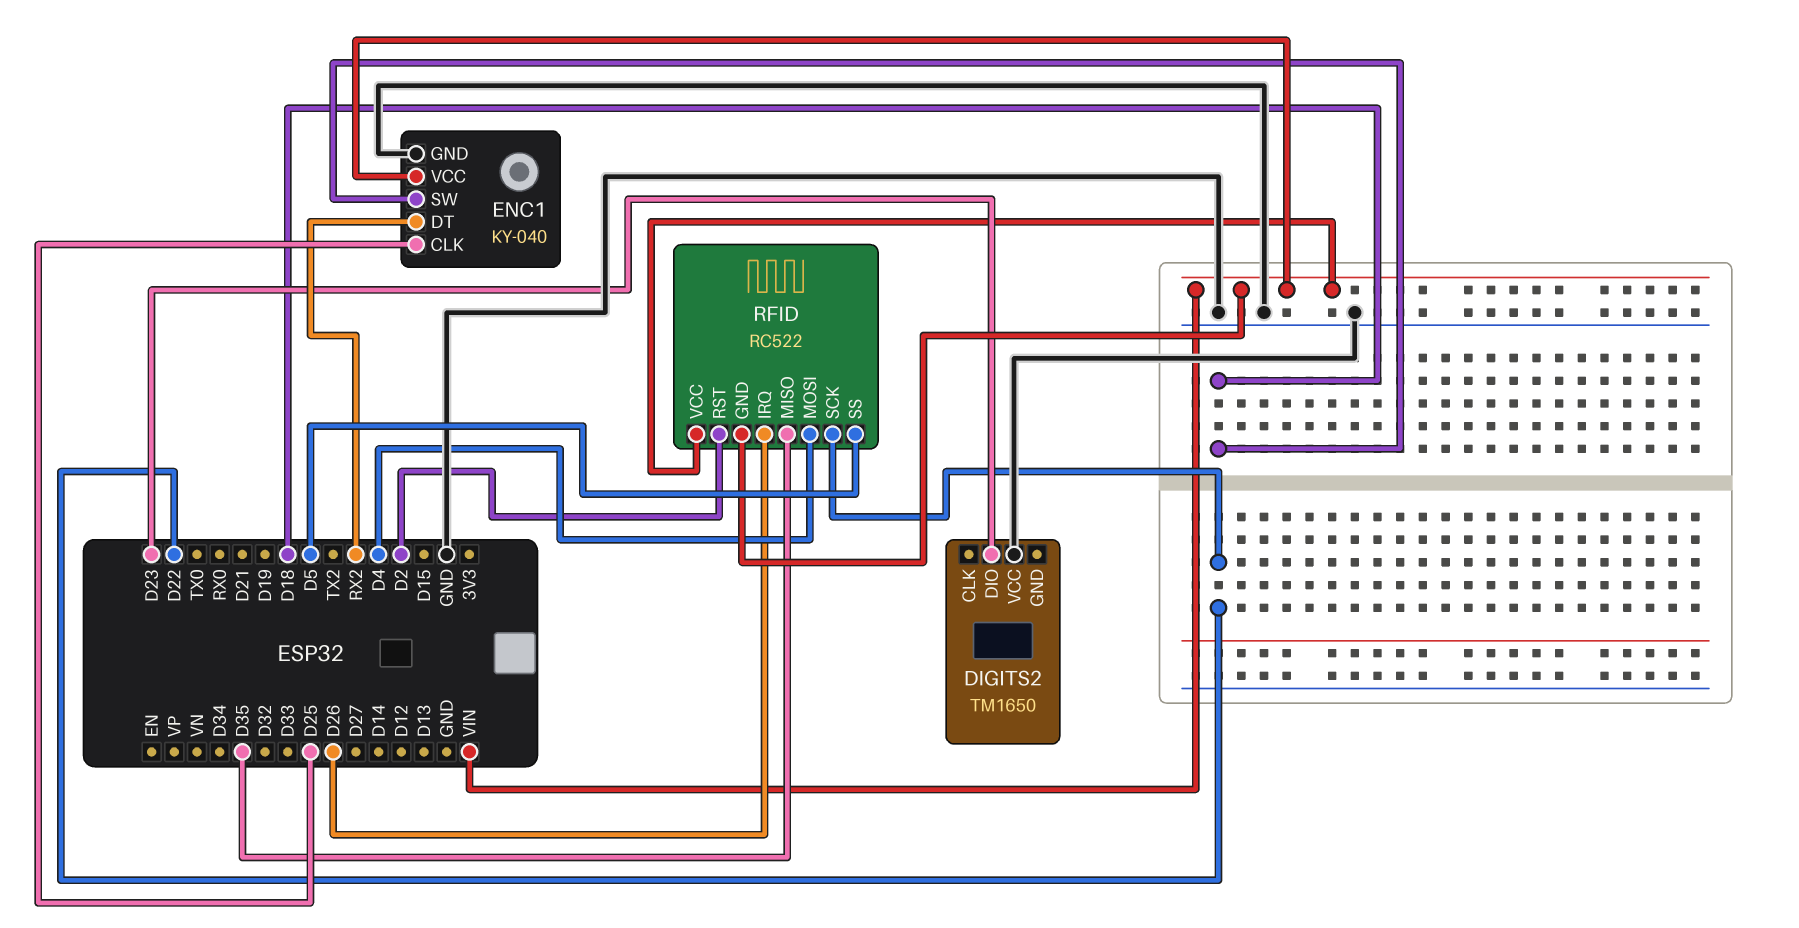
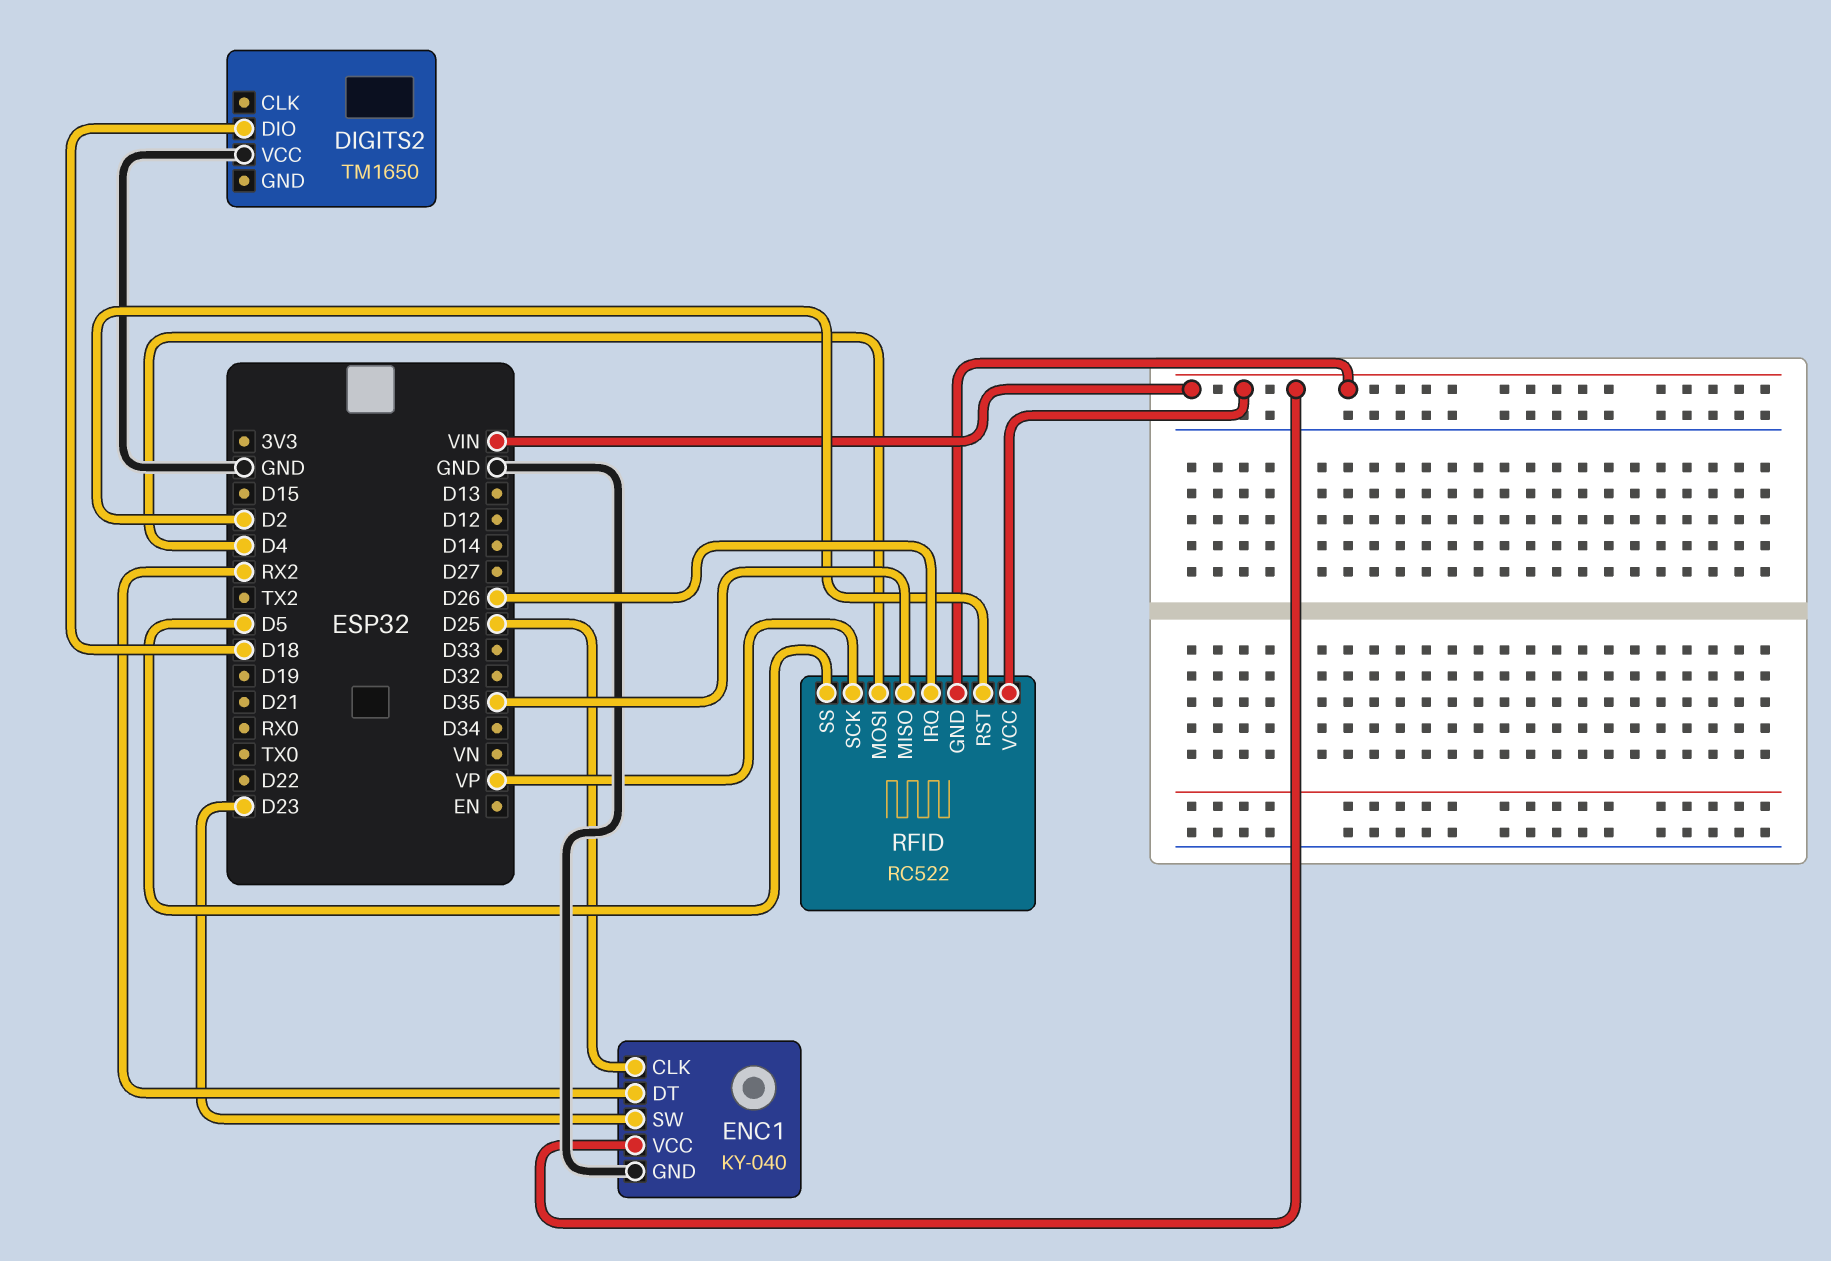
DIGITS2 pin DIO: D23 -> D18
ENC1 pin SW: D18 -> D23
RFID pin SCK: D22 -> VP

